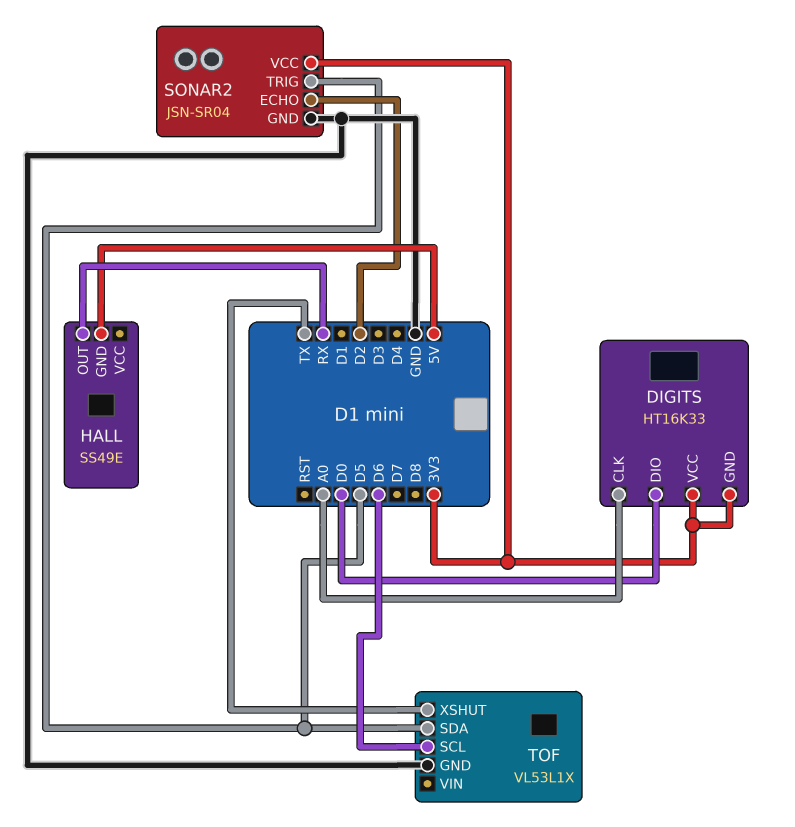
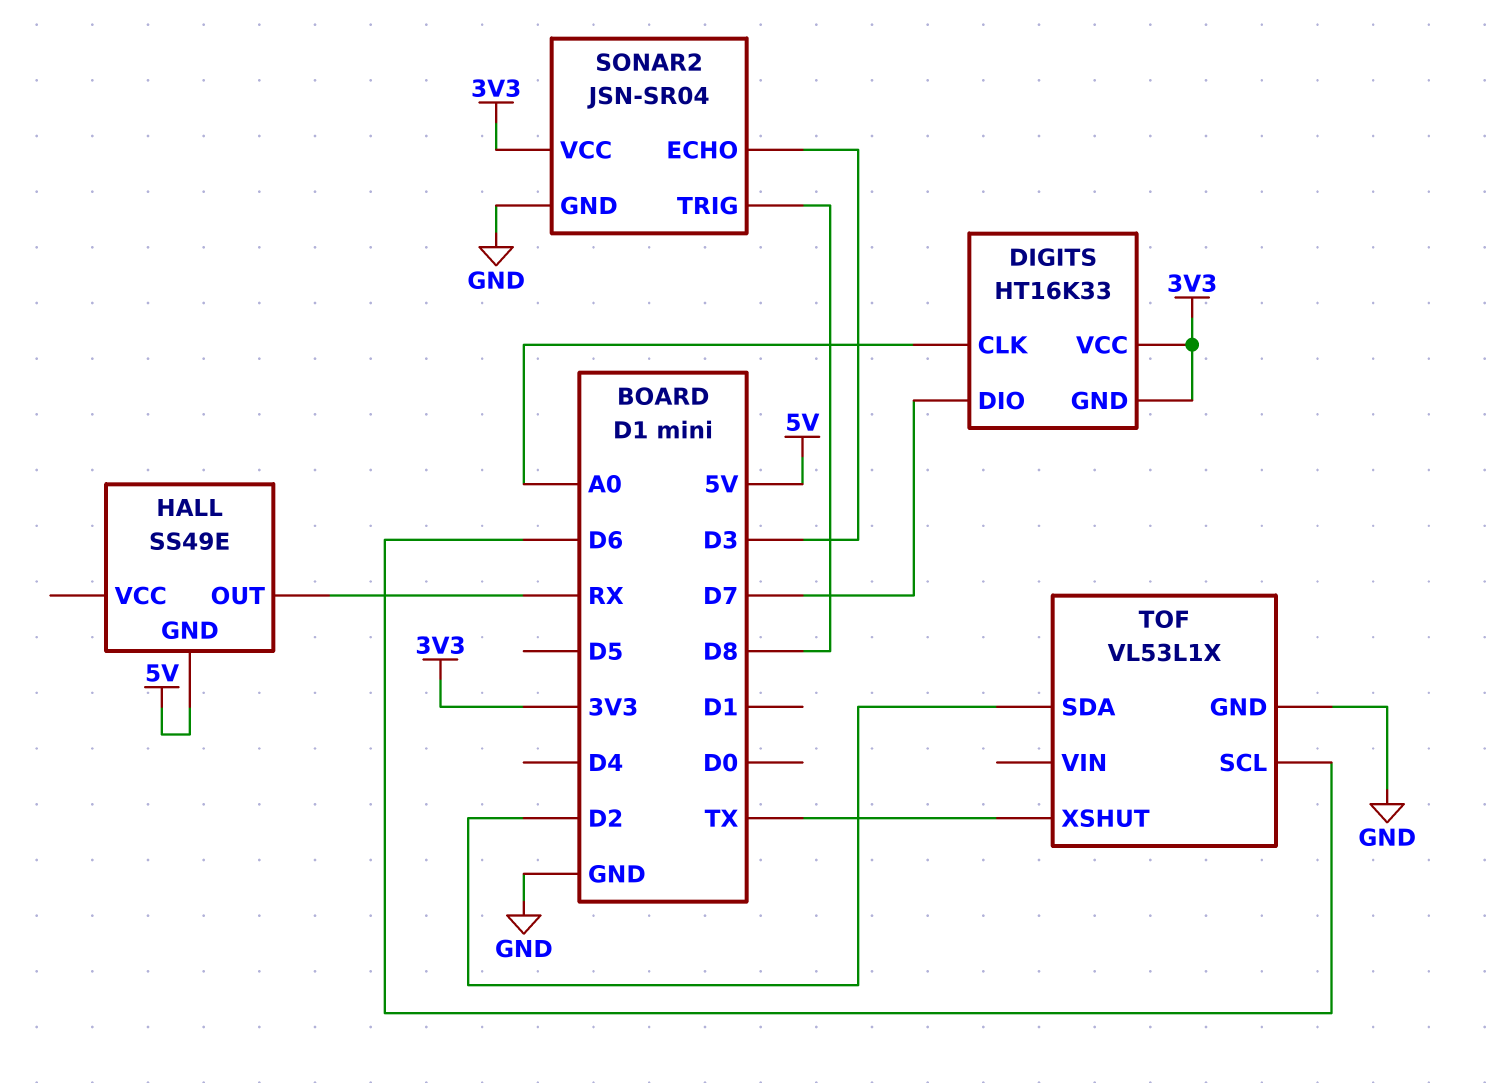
DIGITS pin DIO: D0 -> D7
SONAR2 pin ECHO: D2 -> D3
SONAR2 pin TRIG: D5 -> D8
TOF pin SDA: D5 -> D2

